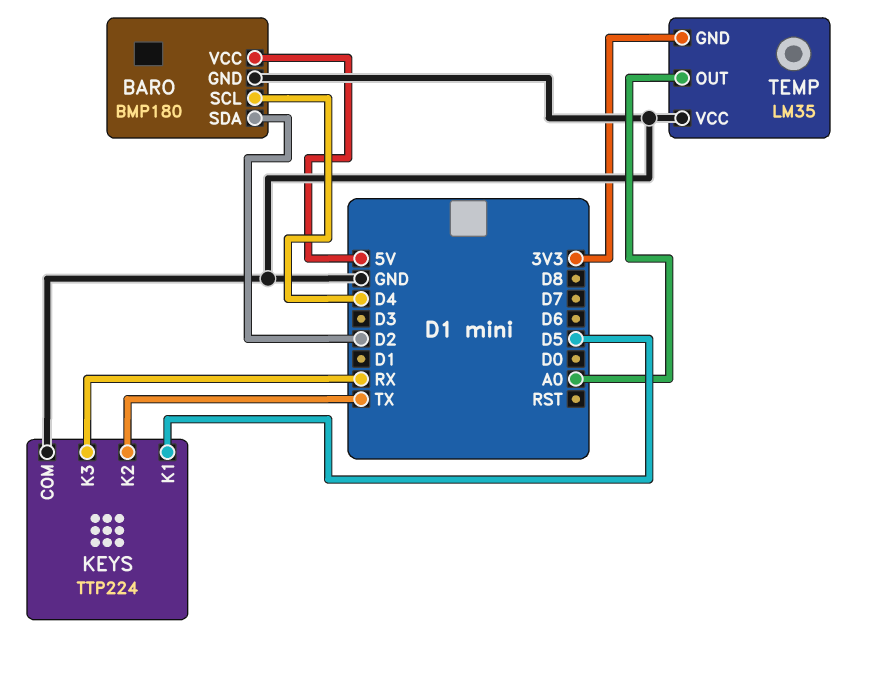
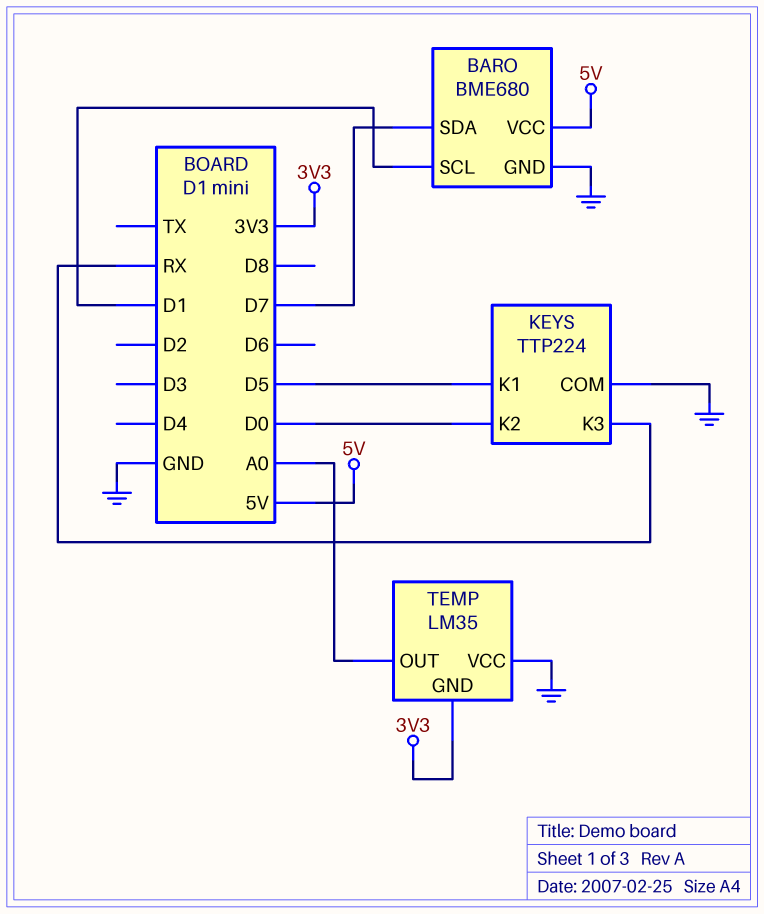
BARO: BMP180 -> BME680
BARO pin SCL: D4 -> D1
BARO pin SDA: D2 -> D7
KEYS pin K2: TX -> D0

